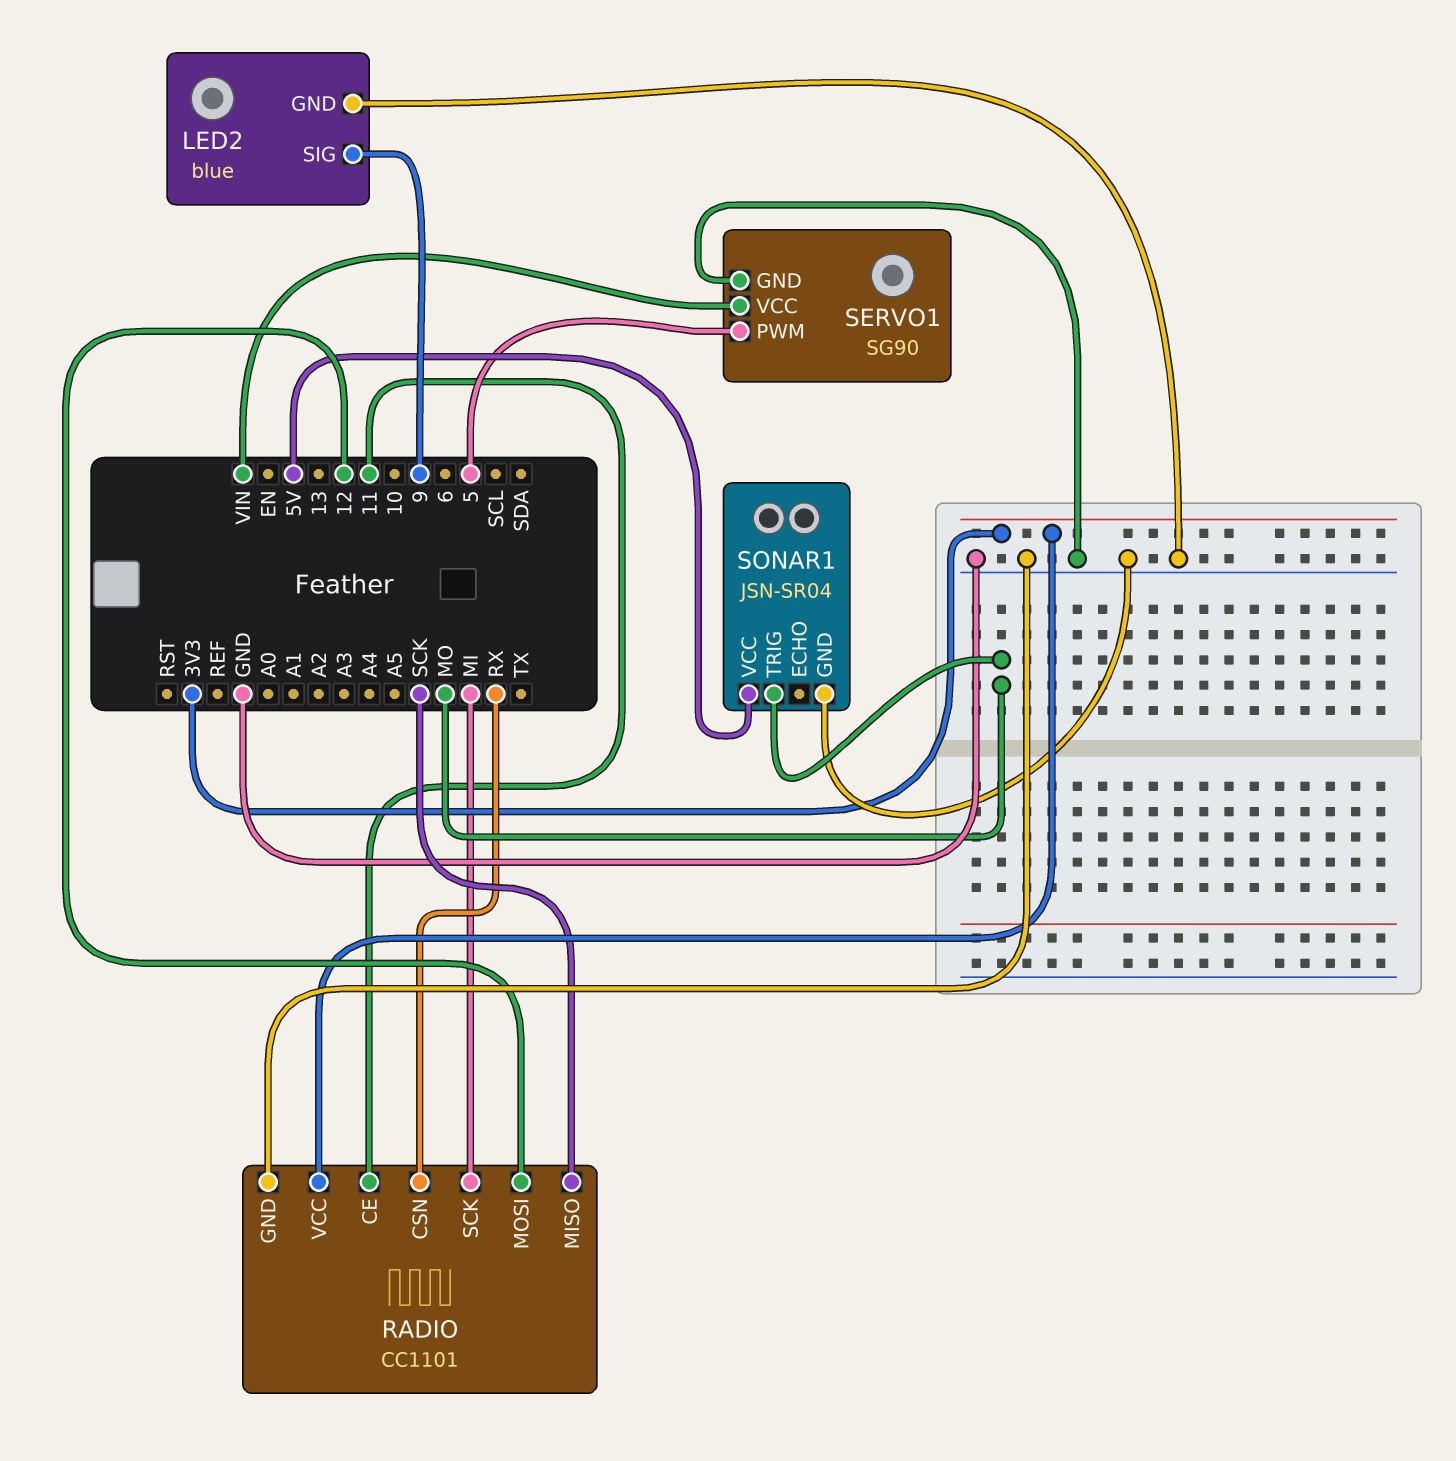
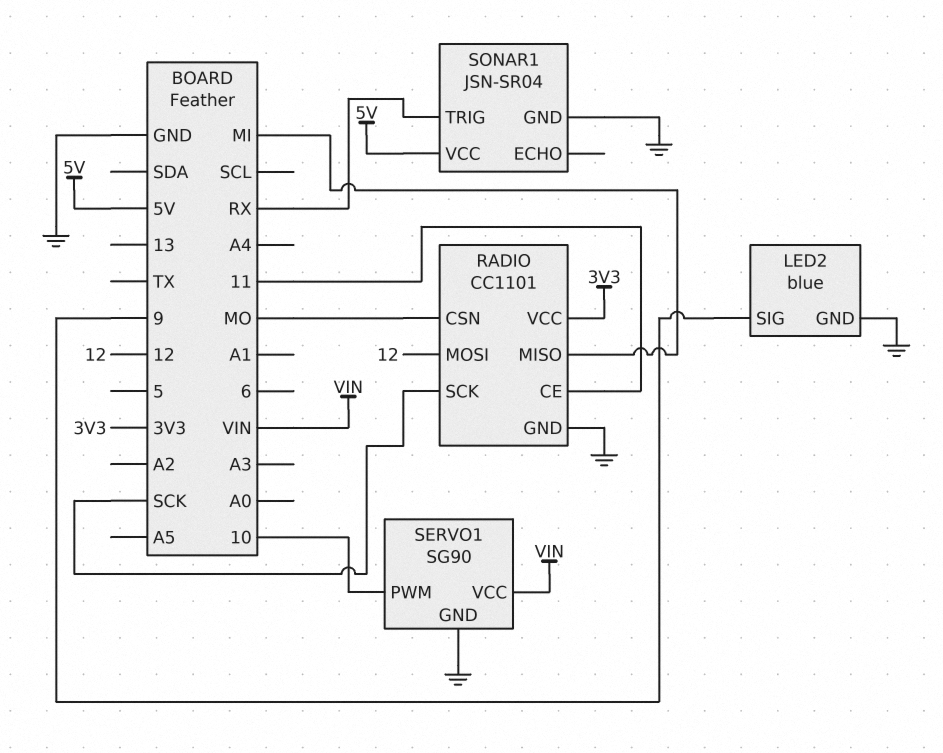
RADIO pin CSN: RX -> MO
RADIO pin MISO: SCK -> MI
RADIO pin SCK: MI -> SCK
SERVO1 pin PWM: 5 -> 10
SONAR1 pin TRIG: MO -> RX

